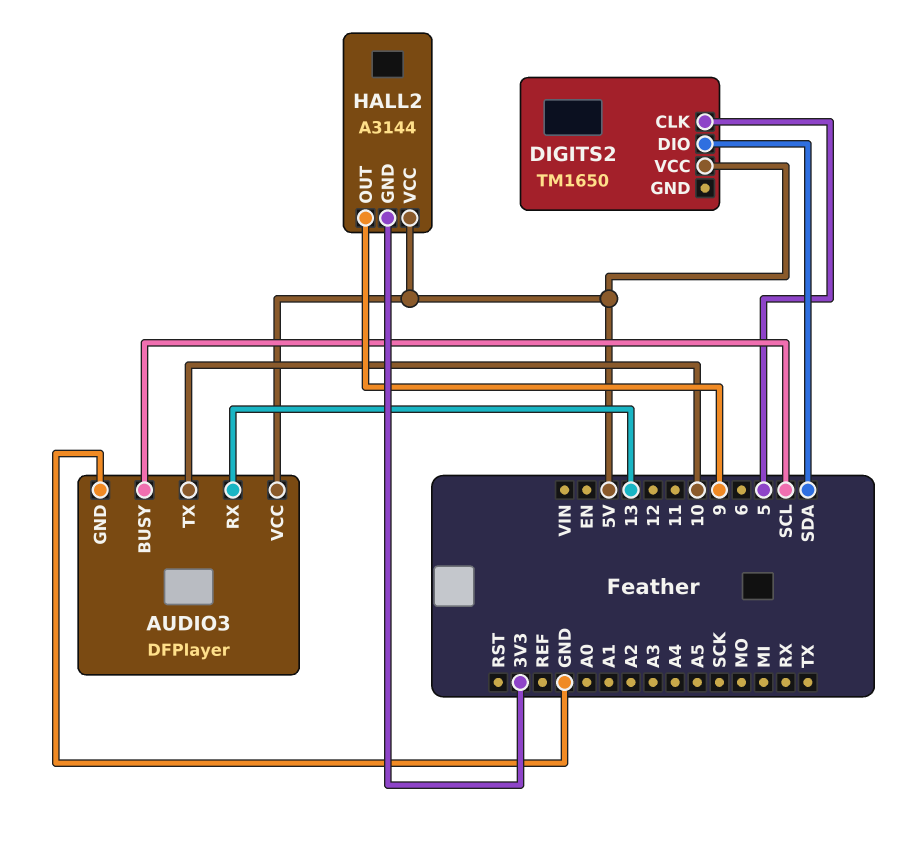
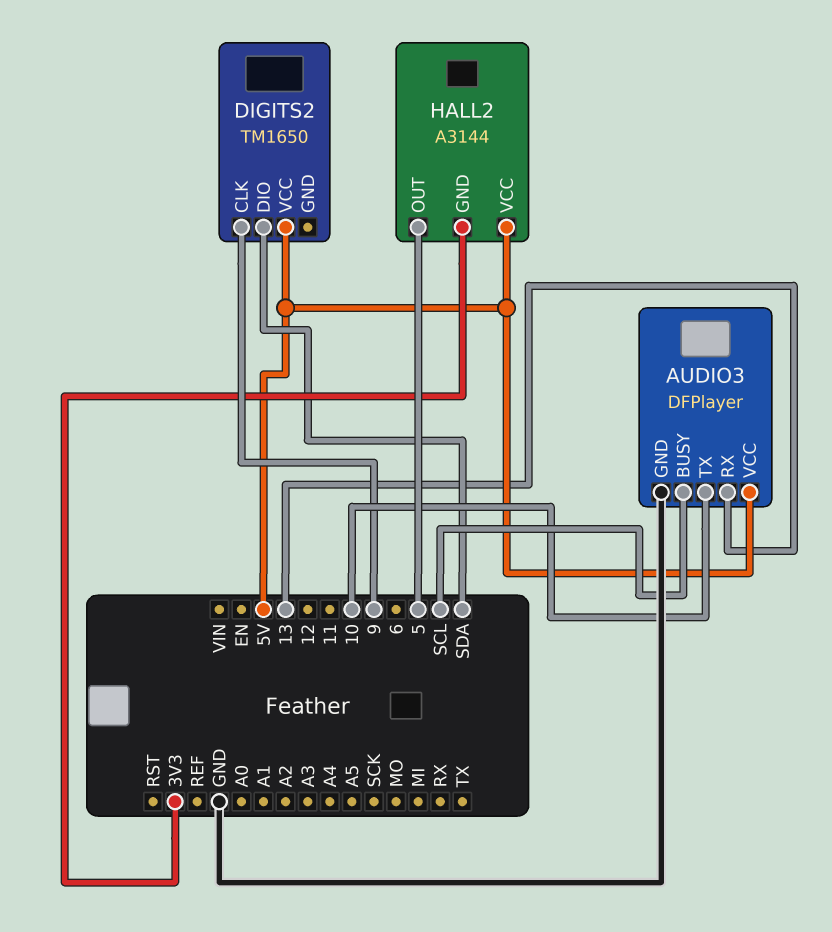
DIGITS2 pin CLK: 5 -> 9
HALL2 pin OUT: 9 -> 5

